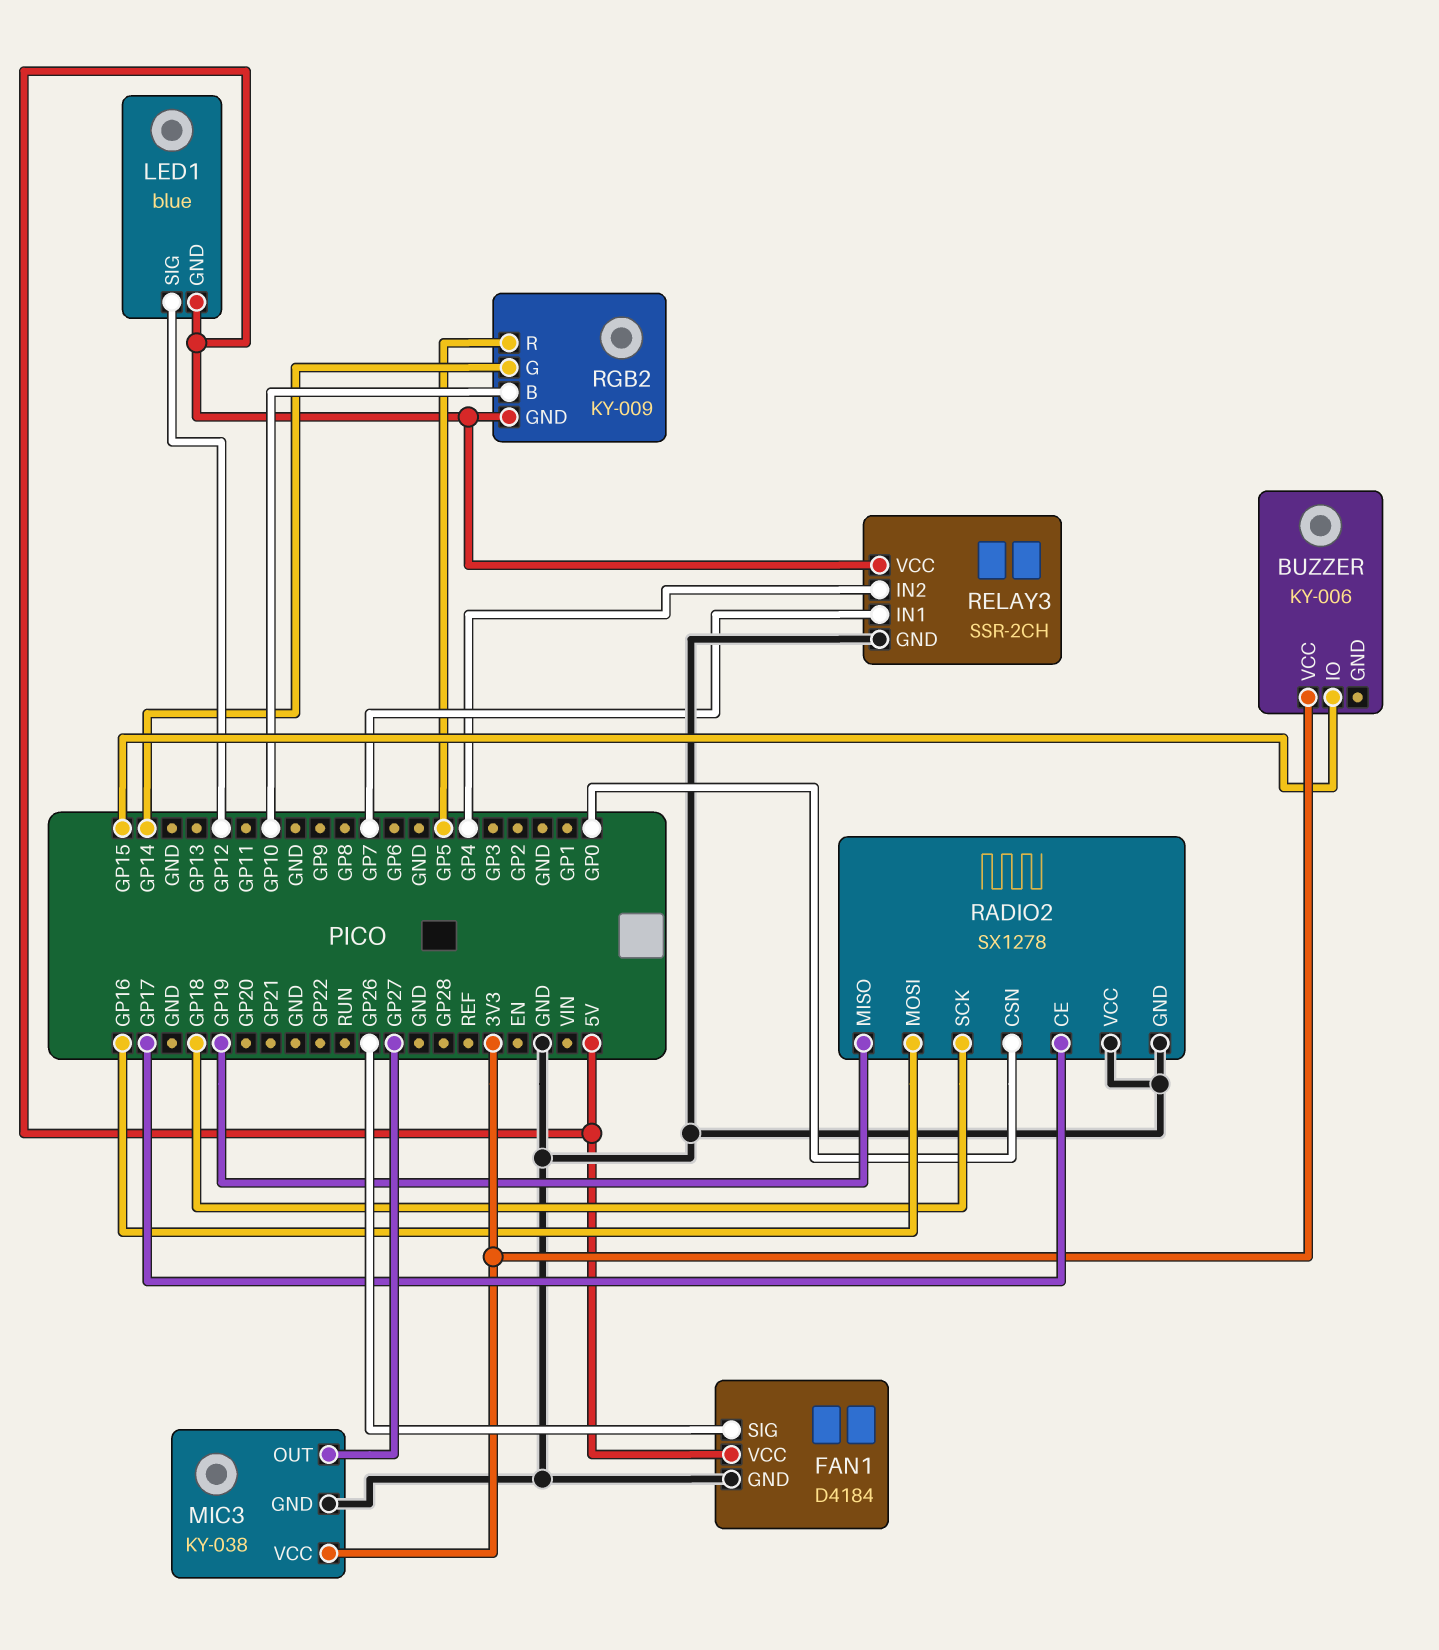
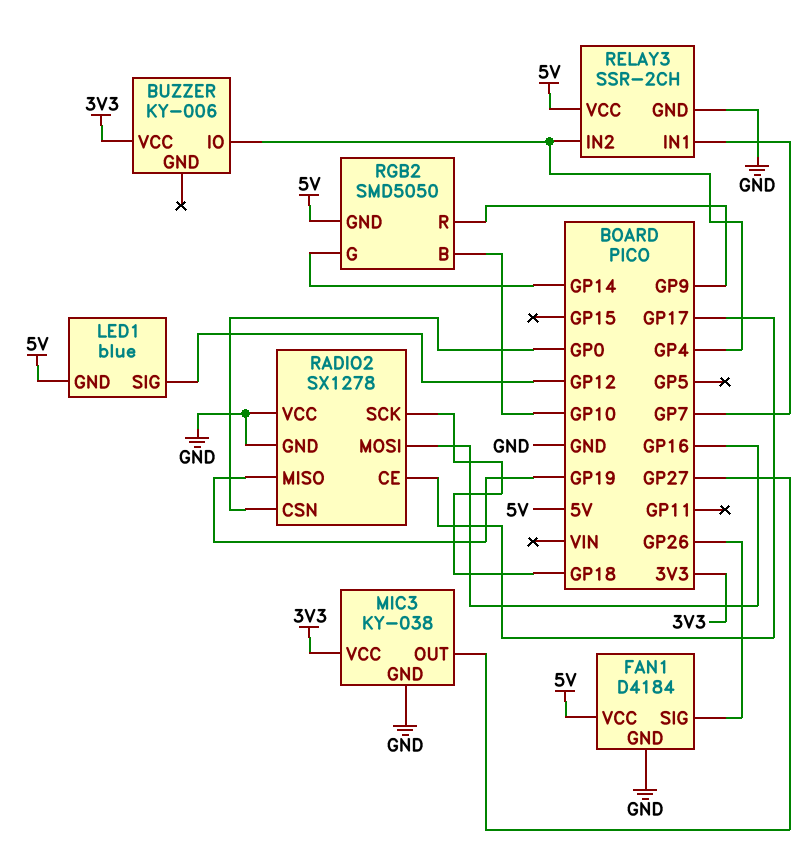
BUZZER pin IO: GP15 -> GP4
RGB2: KY-009 -> SMD5050
RGB2 pin R: GP5 -> GP9

